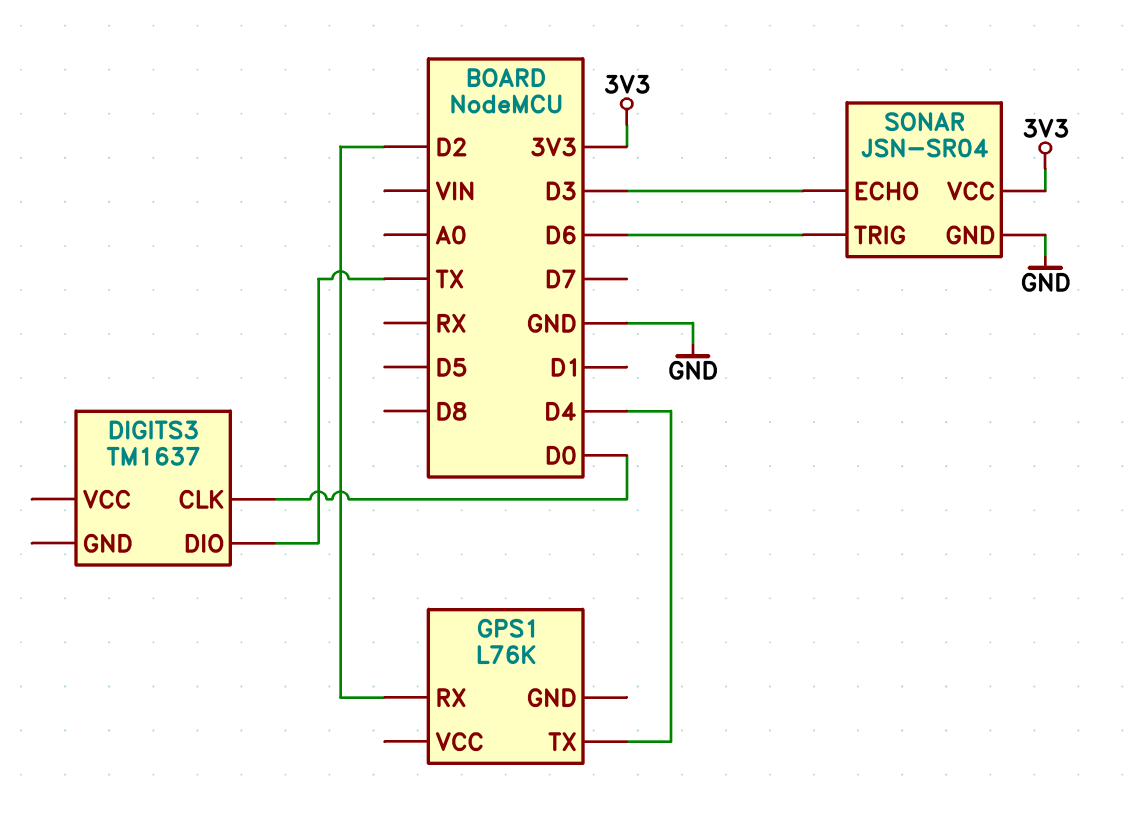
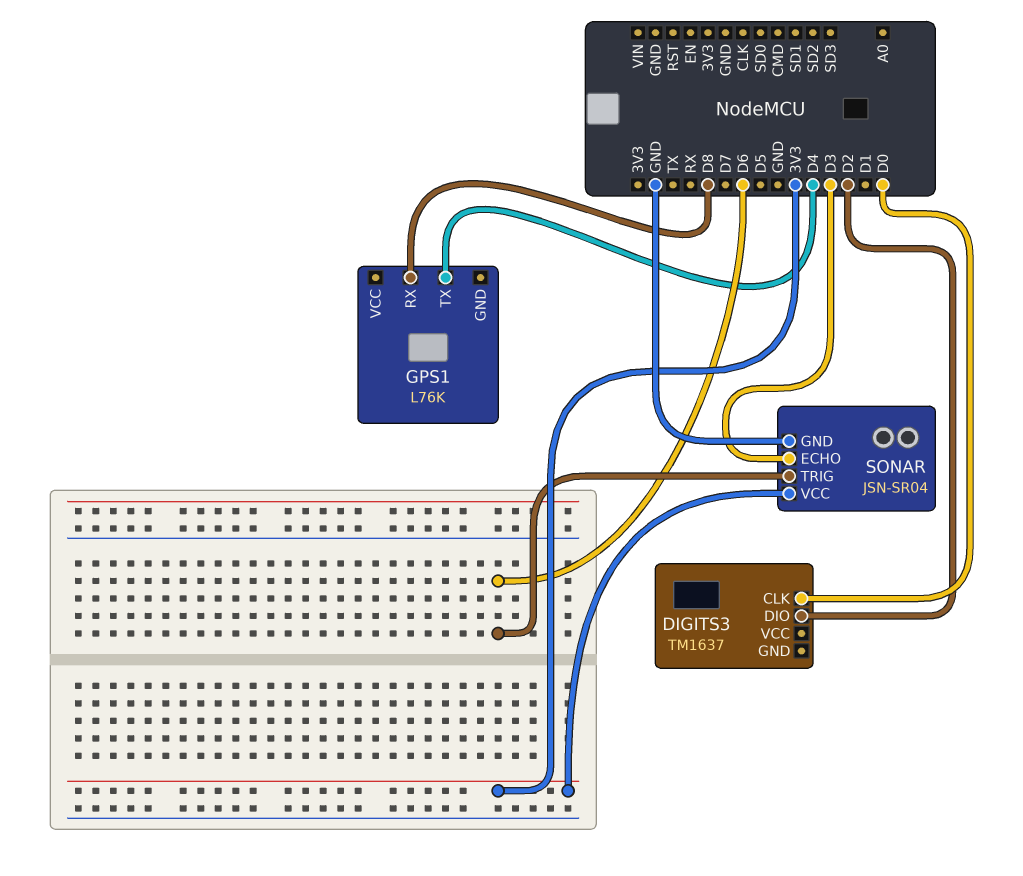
DIGITS3 pin DIO: TX -> D2
GPS1 pin RX: D2 -> D8

